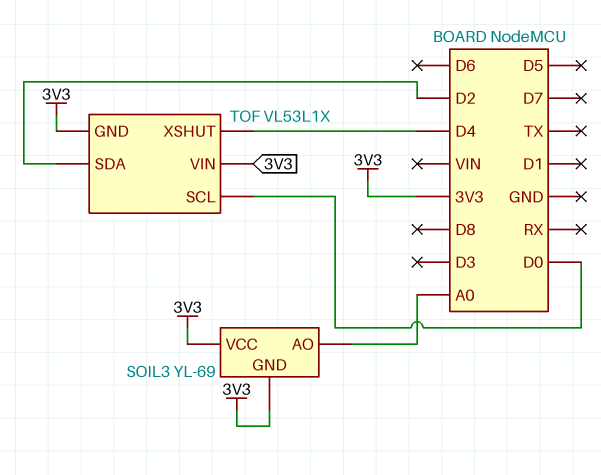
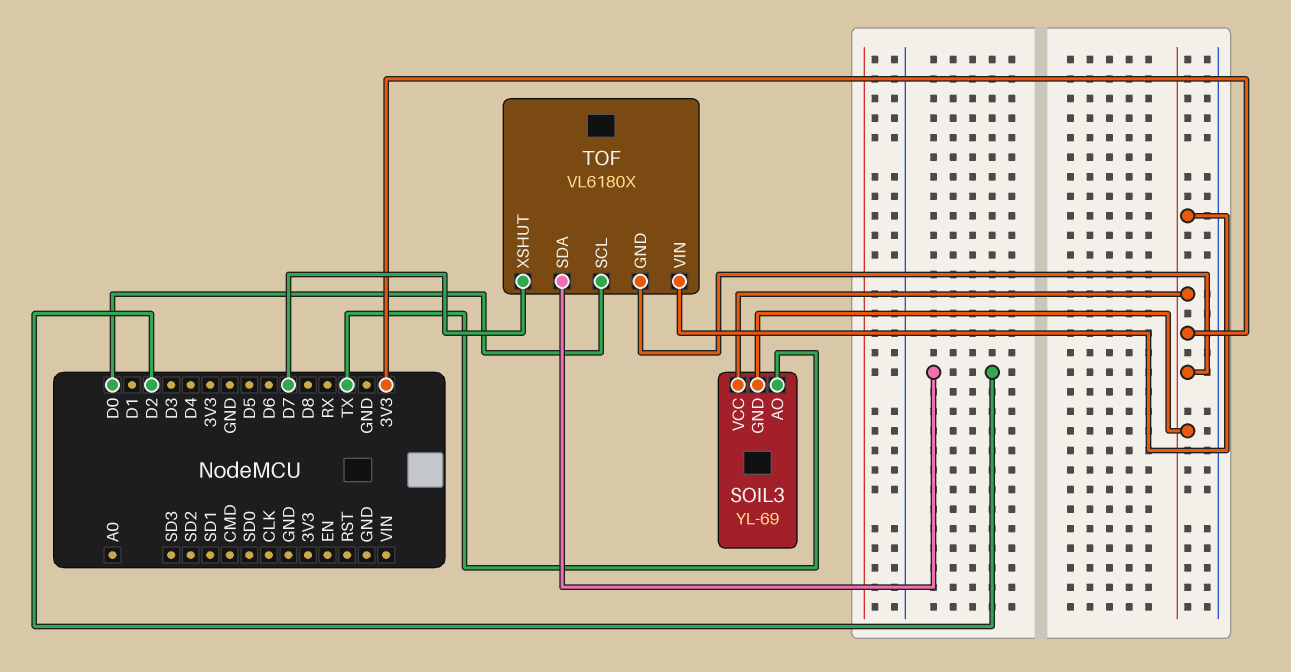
SOIL3 pin AO: A0 -> TX
TOF: VL53L1X -> VL6180X
TOF pin XSHUT: D4 -> D7

